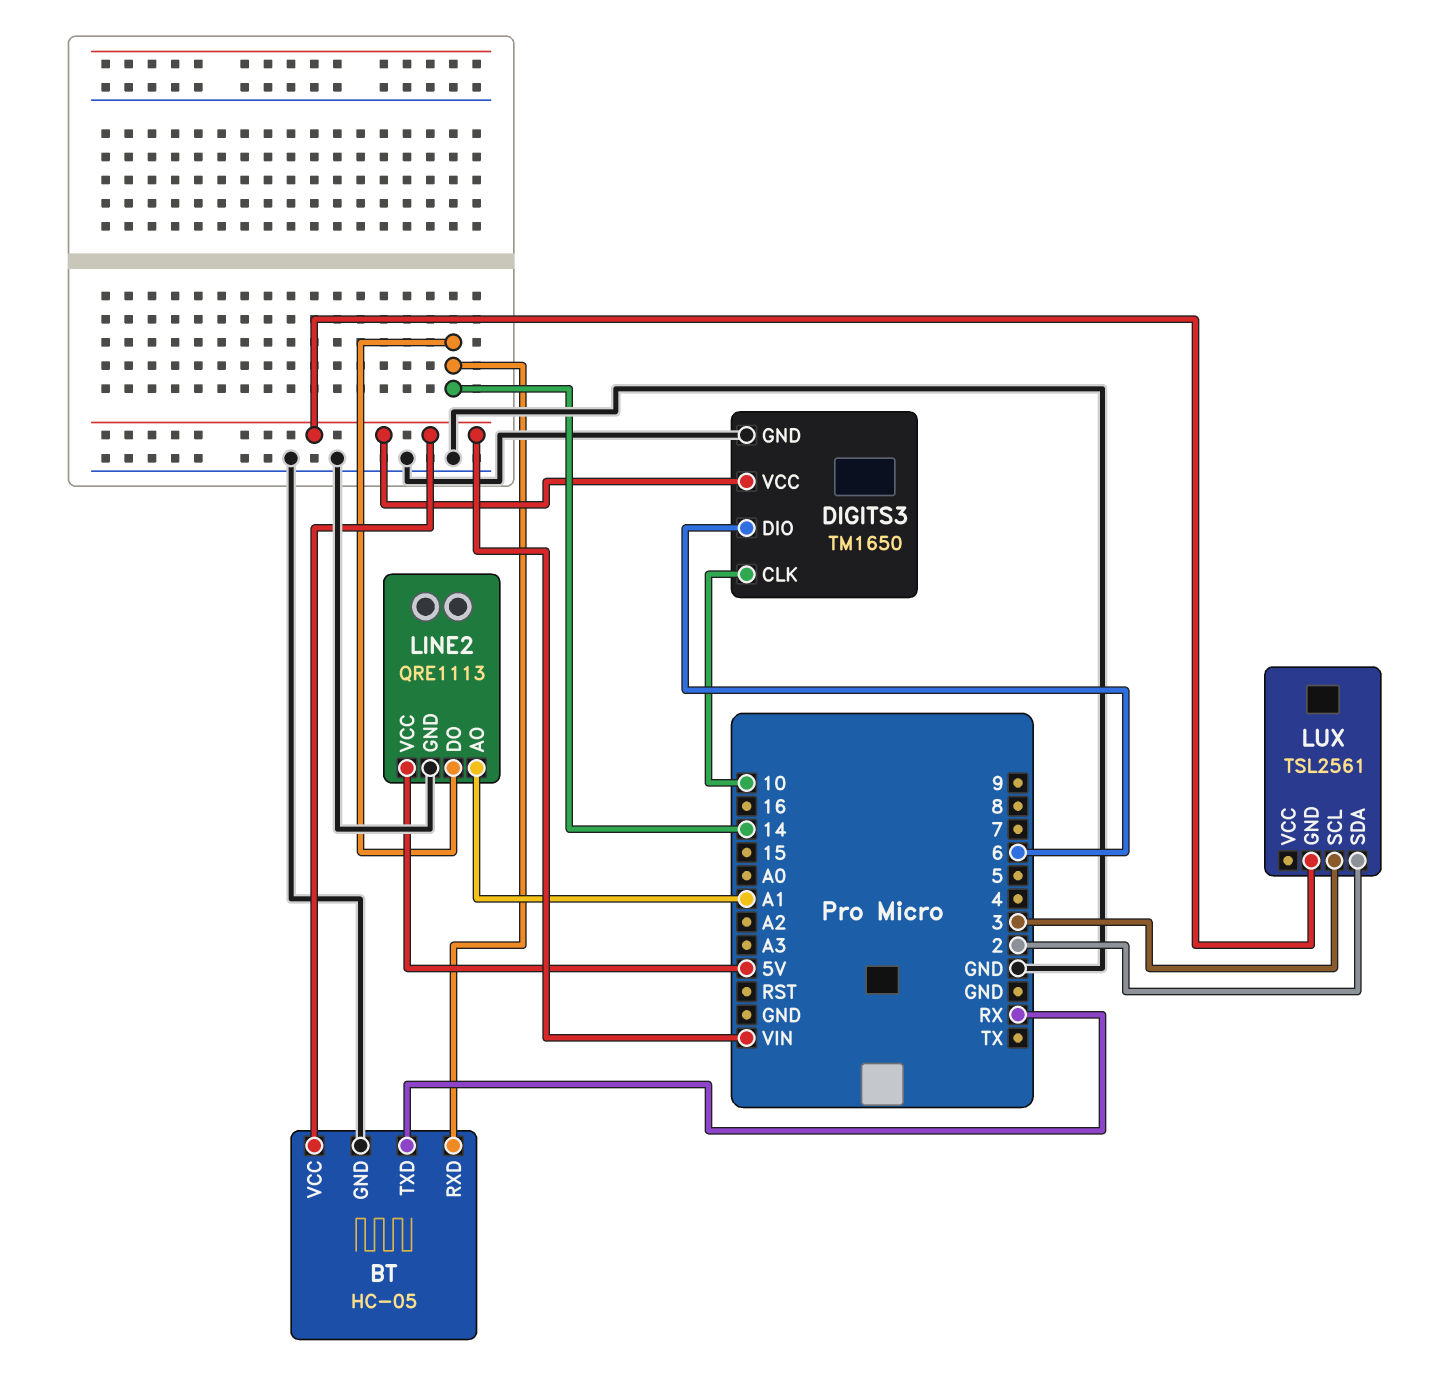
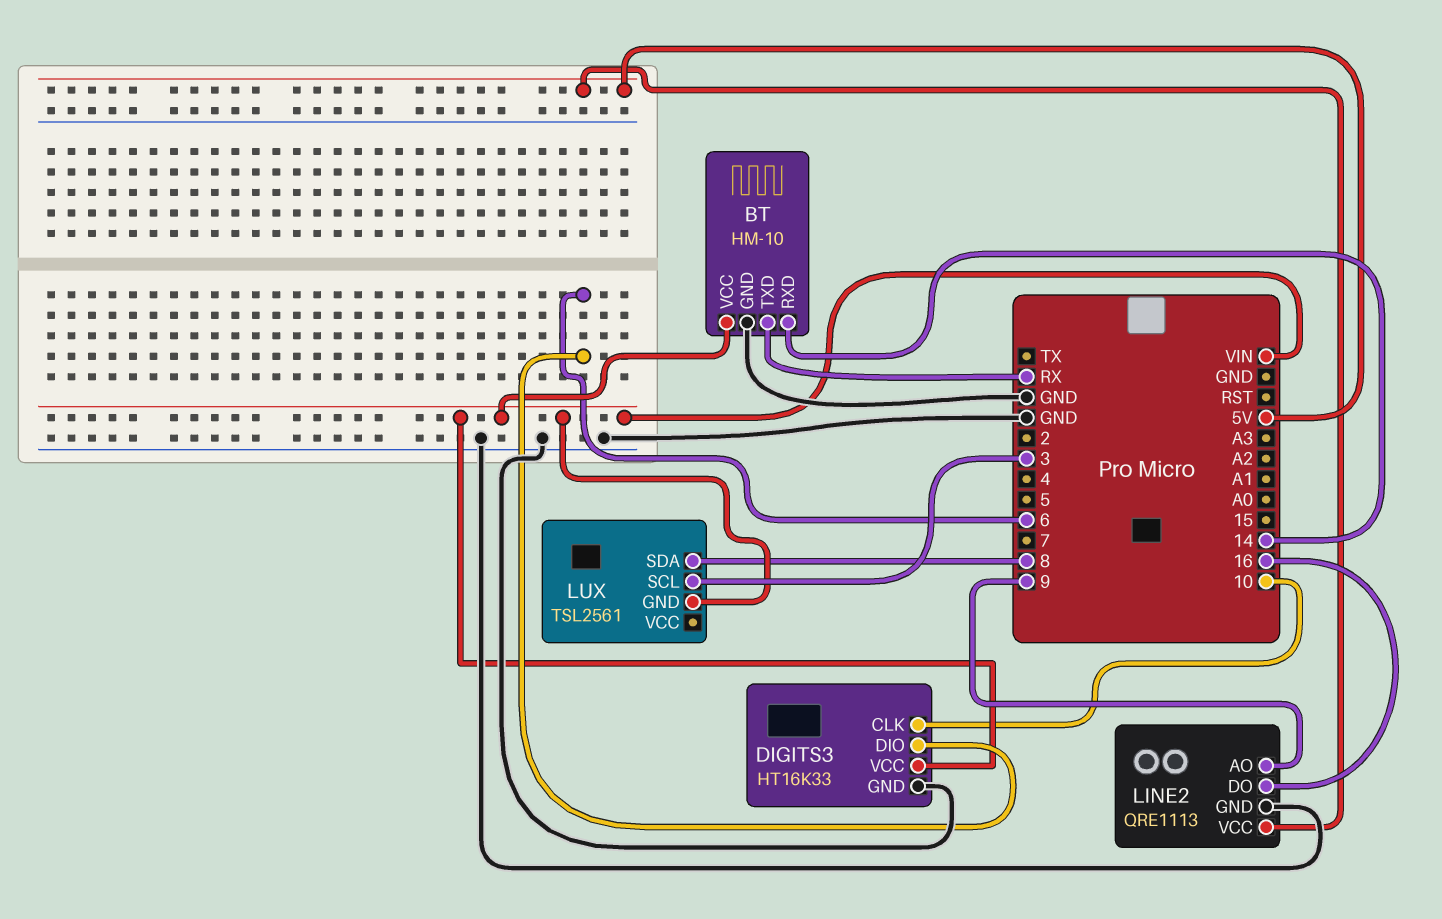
BT: HC-05 -> HM-10
DIGITS3: TM1650 -> HT16K33
LINE2 pin AO: A1 -> 9
LINE2 pin DO: 14 -> 16
LUX pin SDA: 2 -> 8

